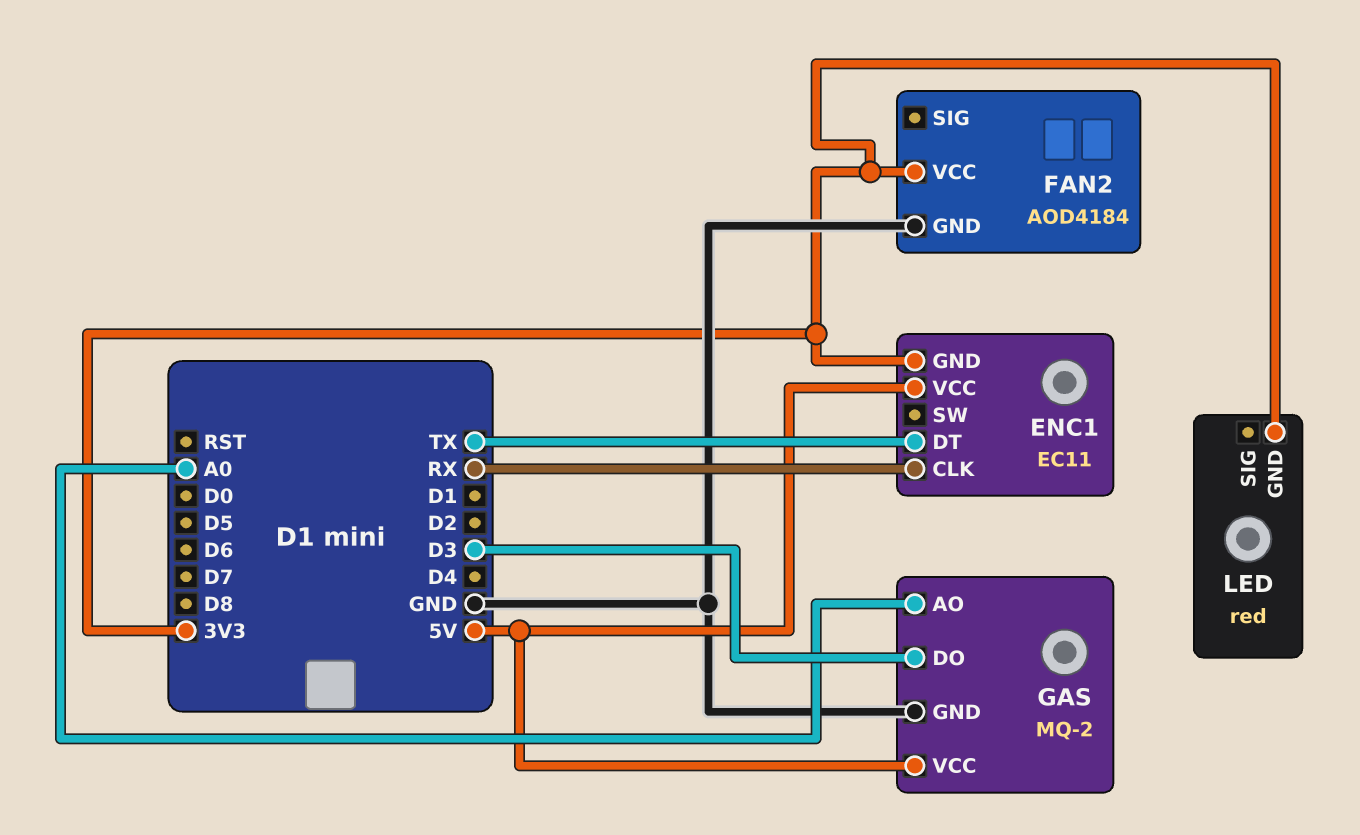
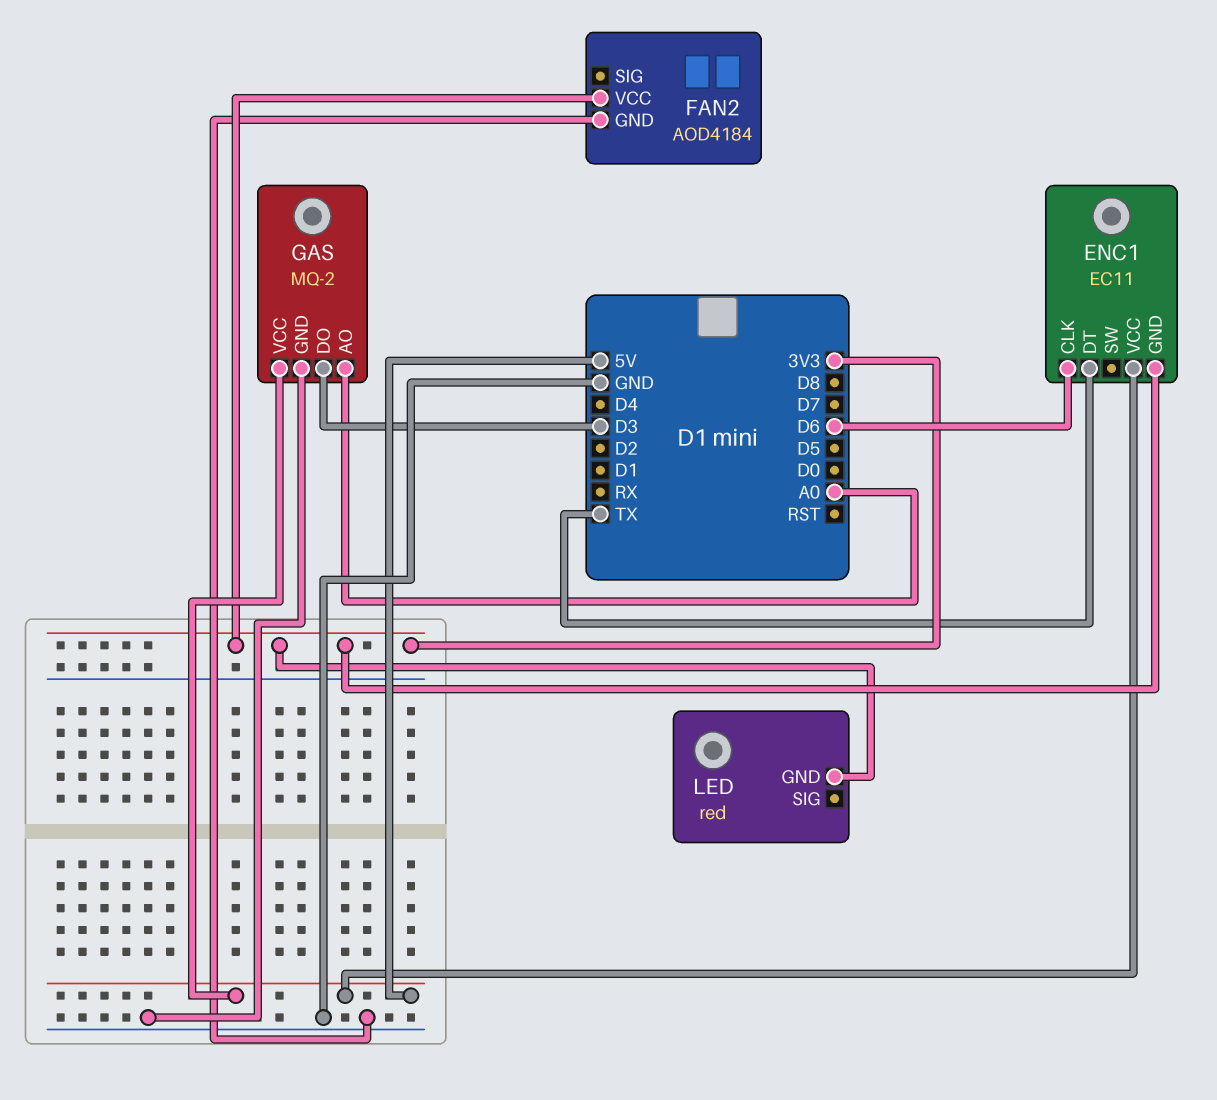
ENC1 pin CLK: RX -> D6

